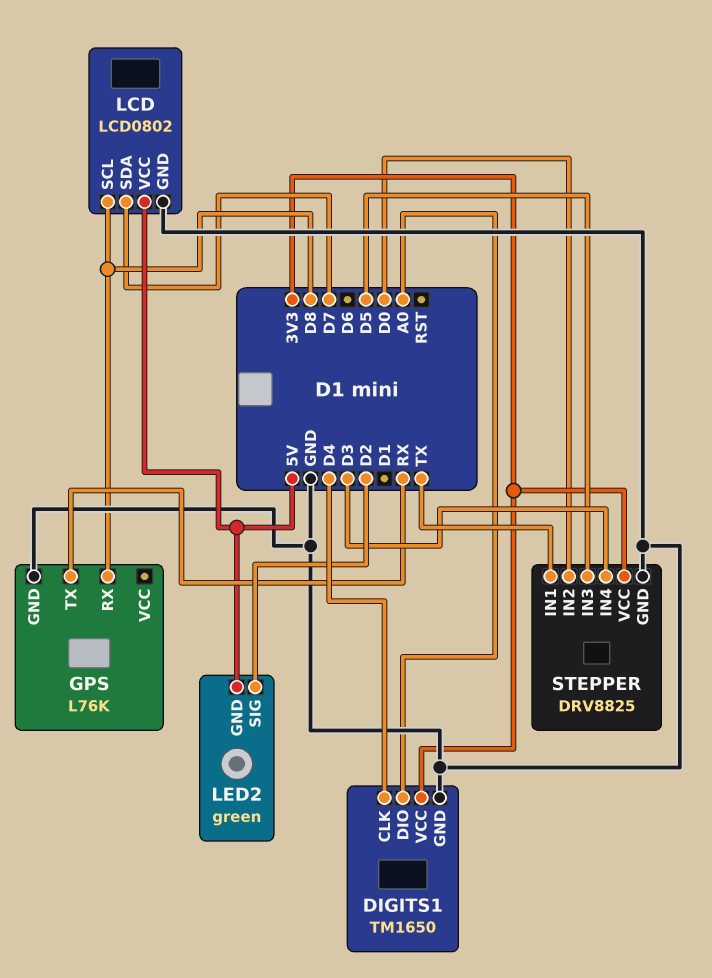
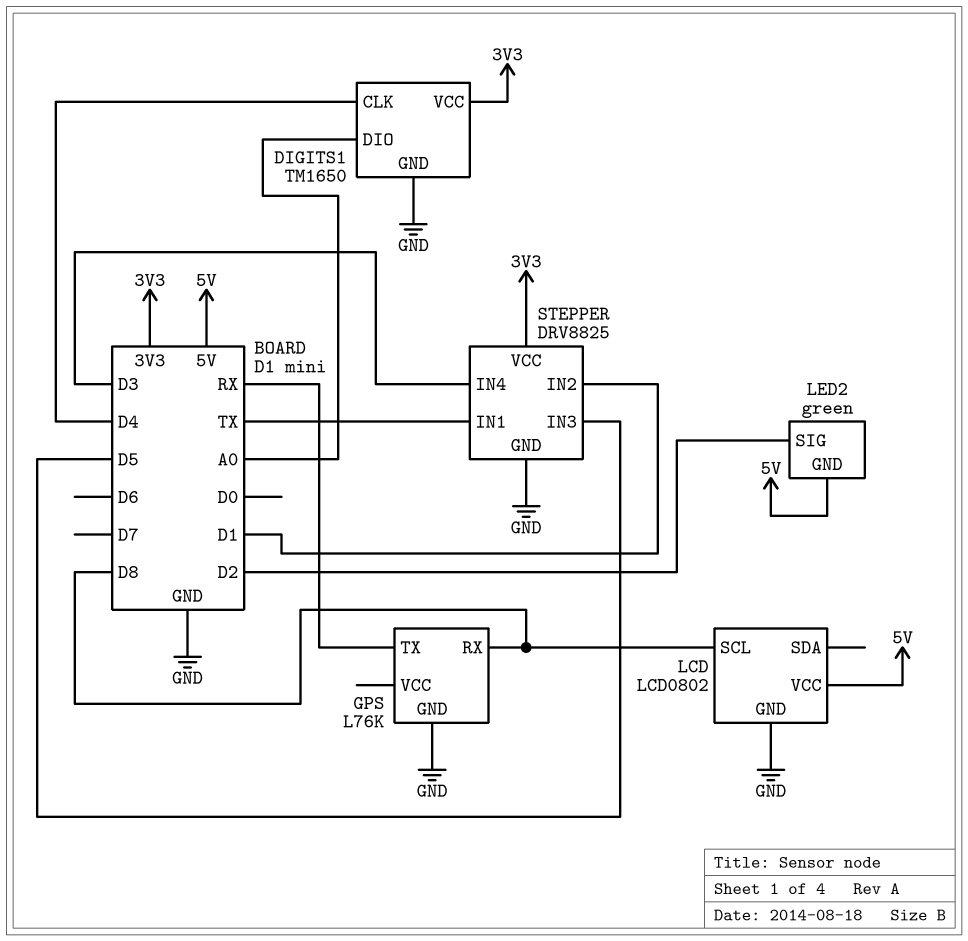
LCD pin SDA: D7 -> none
STEPPER pin IN2: D0 -> D1

